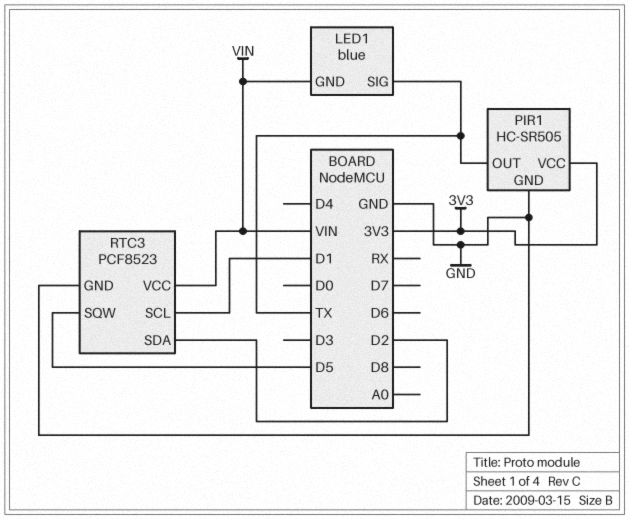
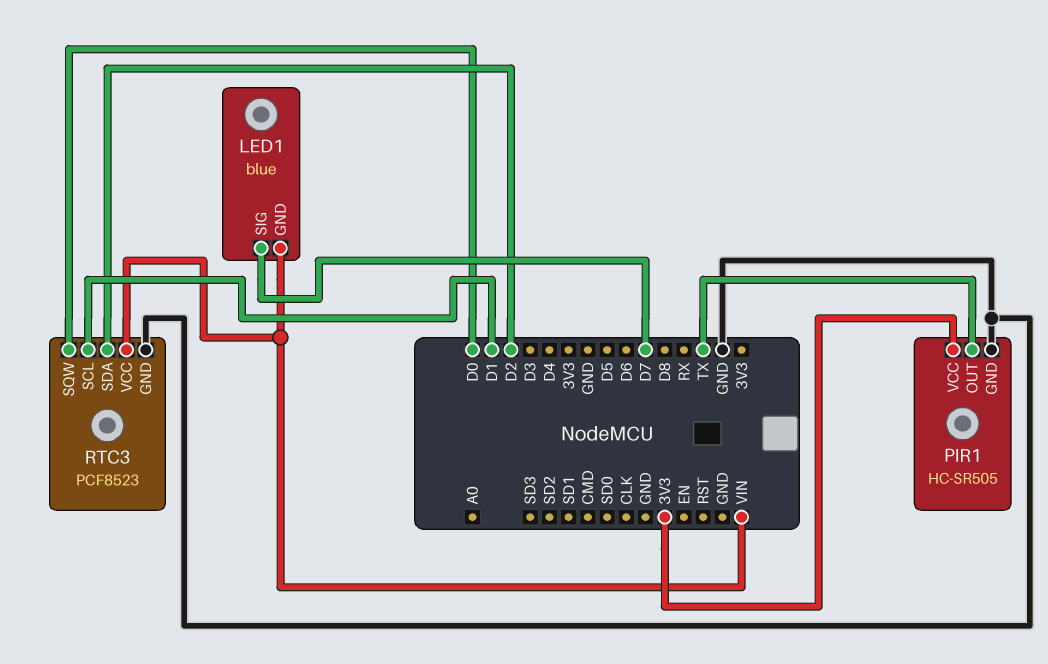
LED1 pin SIG: TX -> D7
RTC3 pin SQW: D5 -> D0

